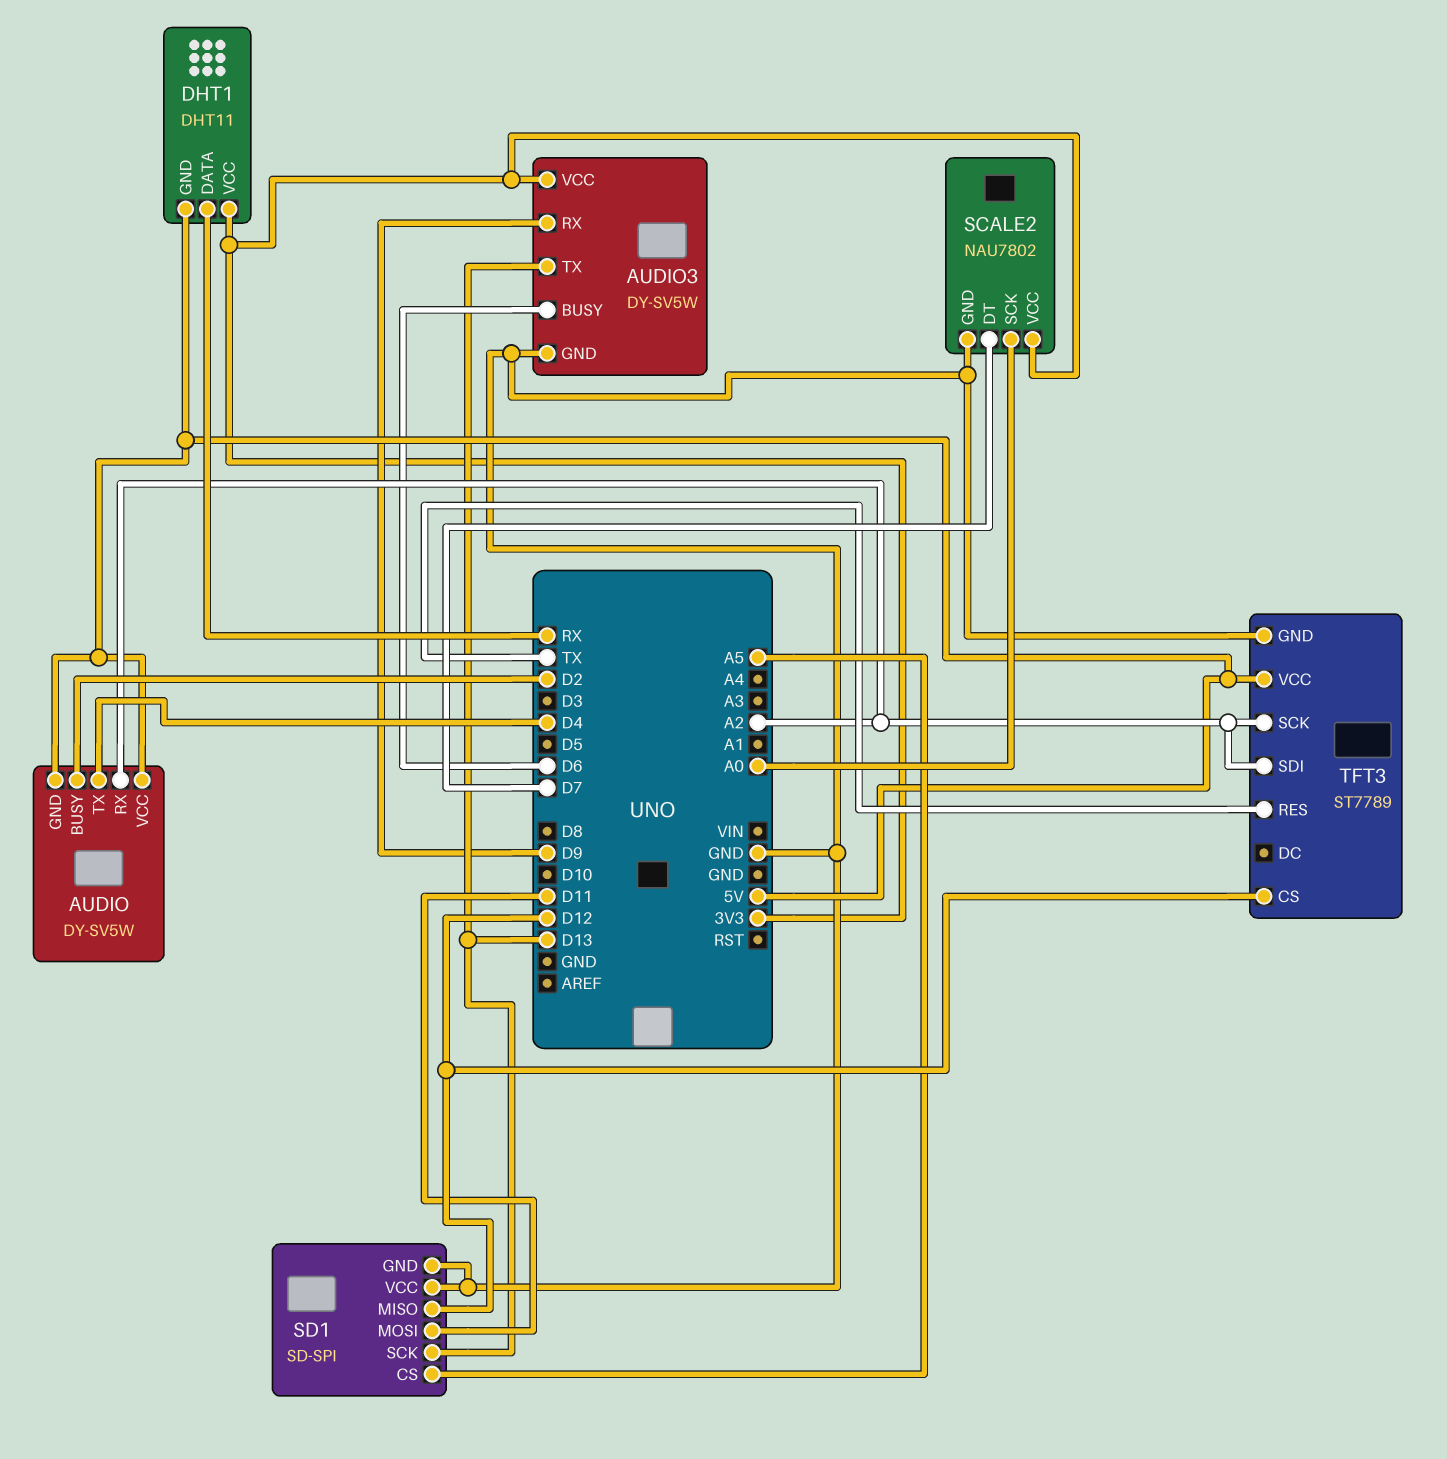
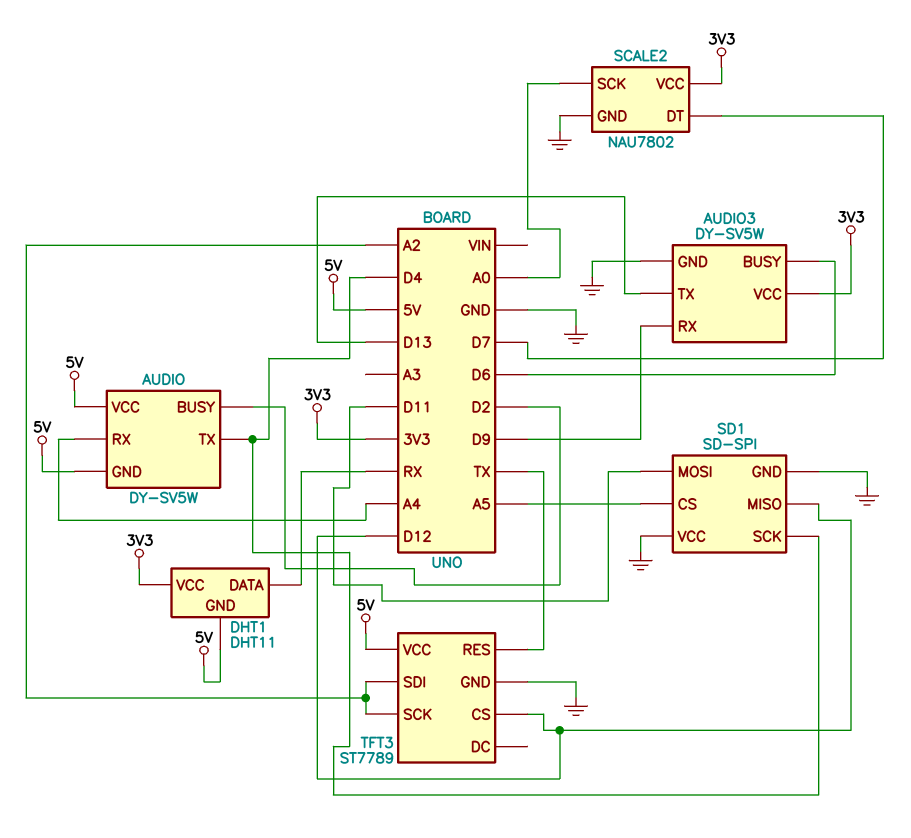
AUDIO pin RX: A2 -> A4
SD1 pin SCK: D13 -> D4

